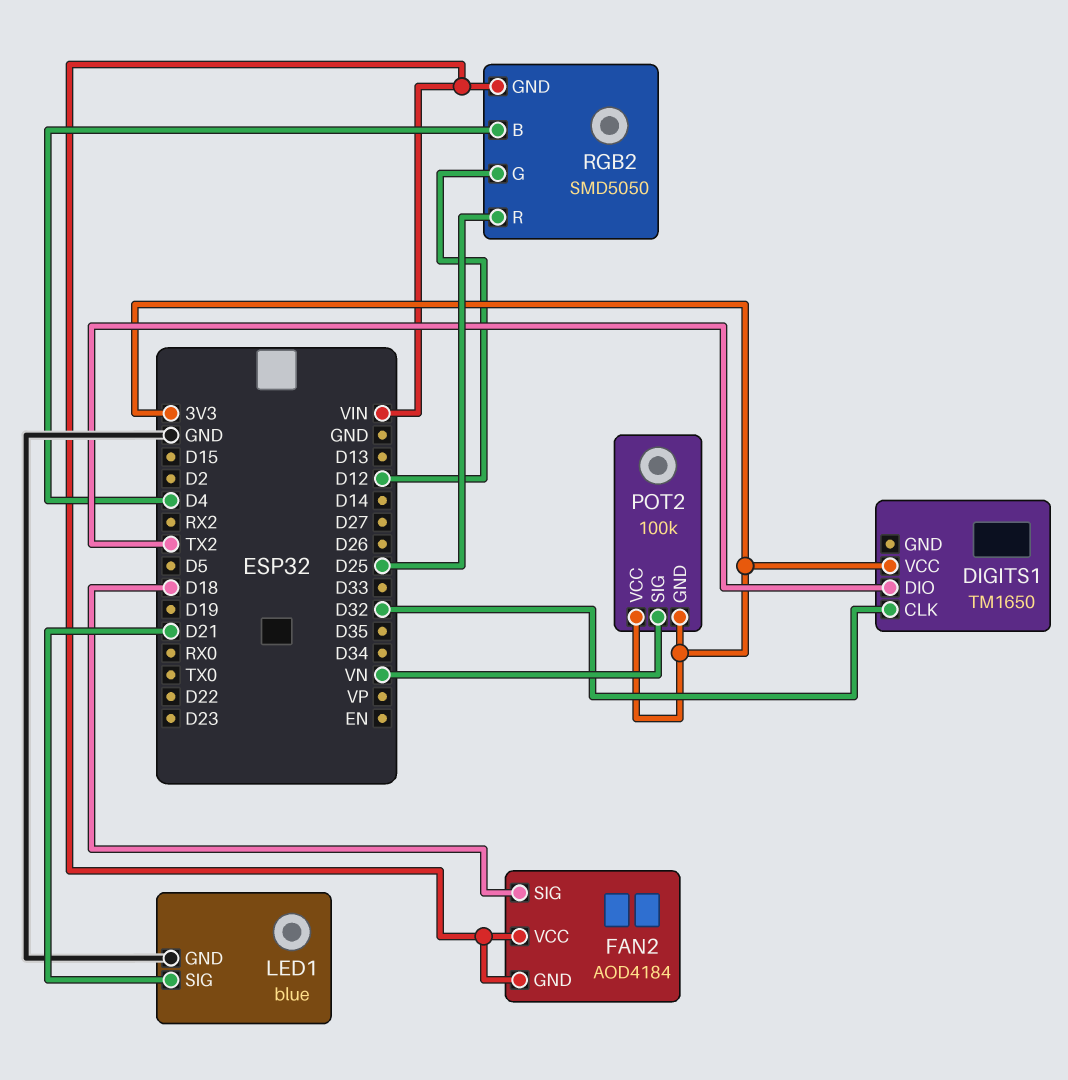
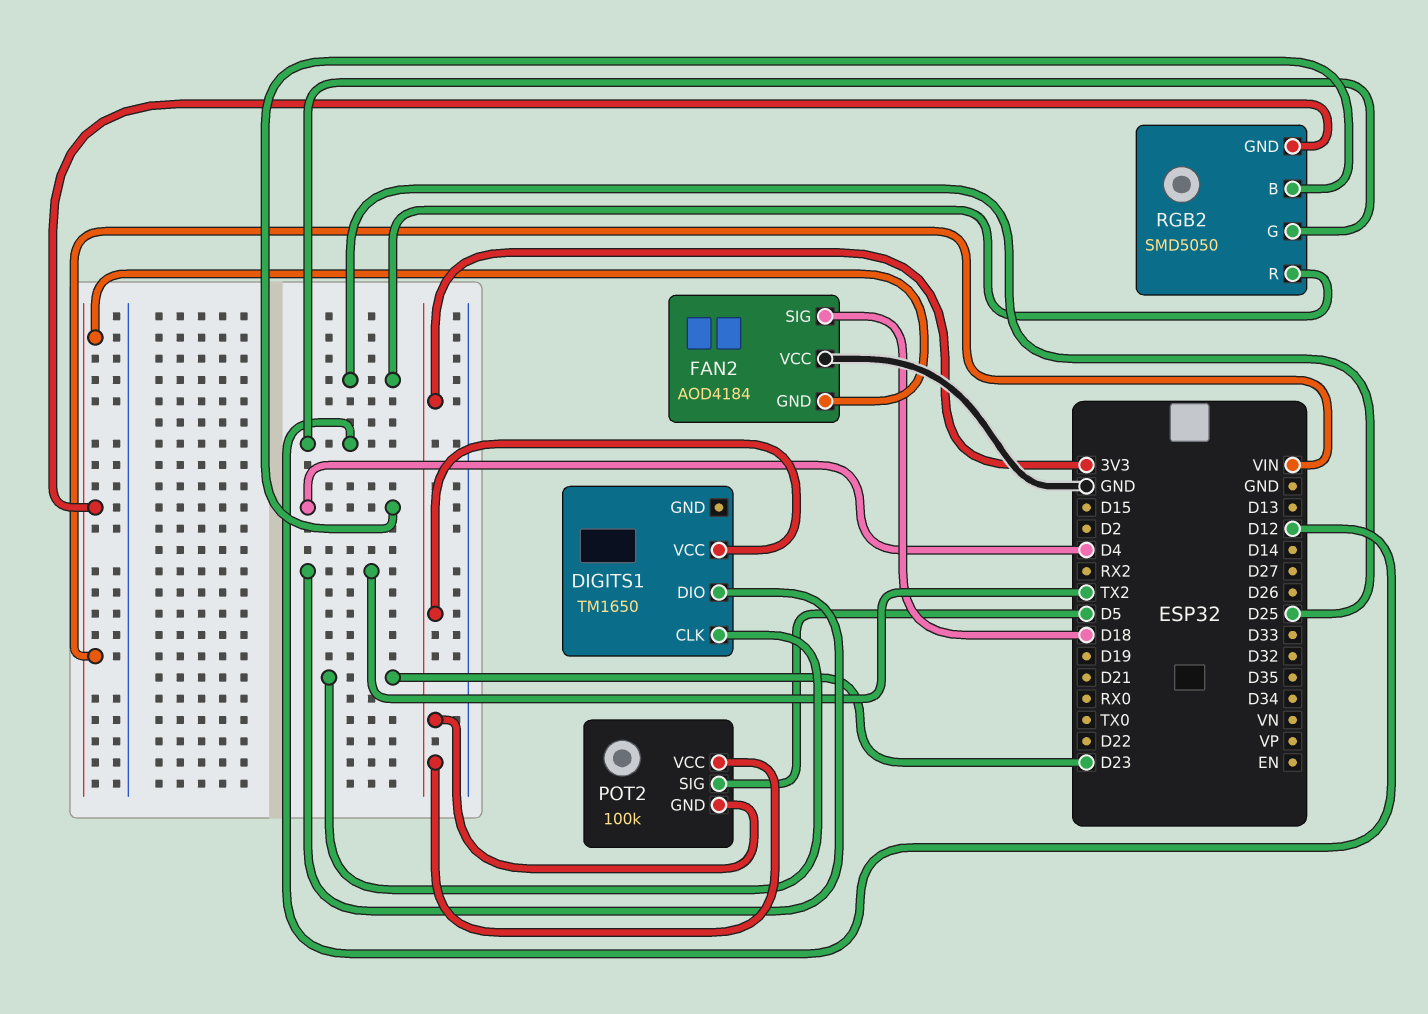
DIGITS1 pin CLK: D32 -> D23
FAN2 pin VCC: VIN -> GND
LED1: blue -> none
LED1 pin GND: GND -> none
LED1 pin SIG: D21 -> none
POT2 pin SIG: VN -> D5

